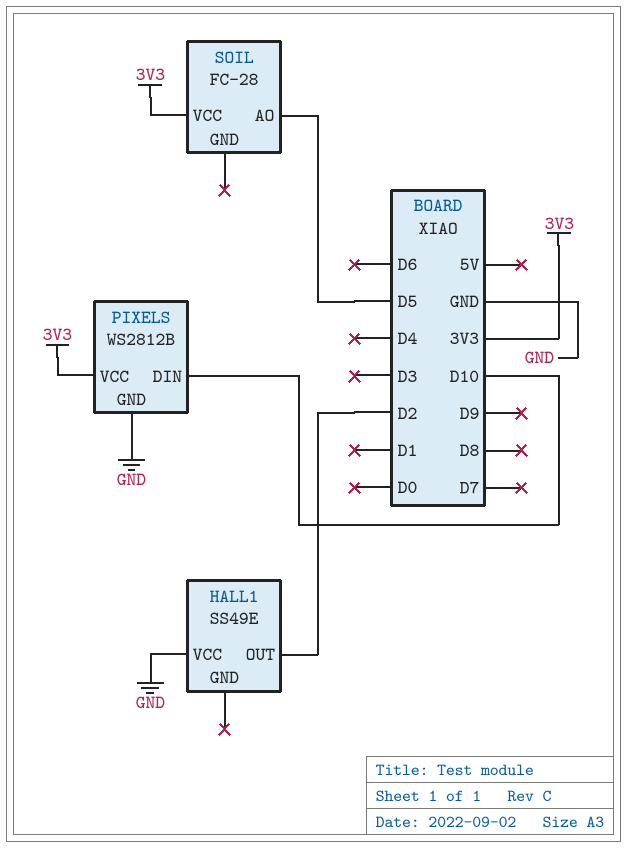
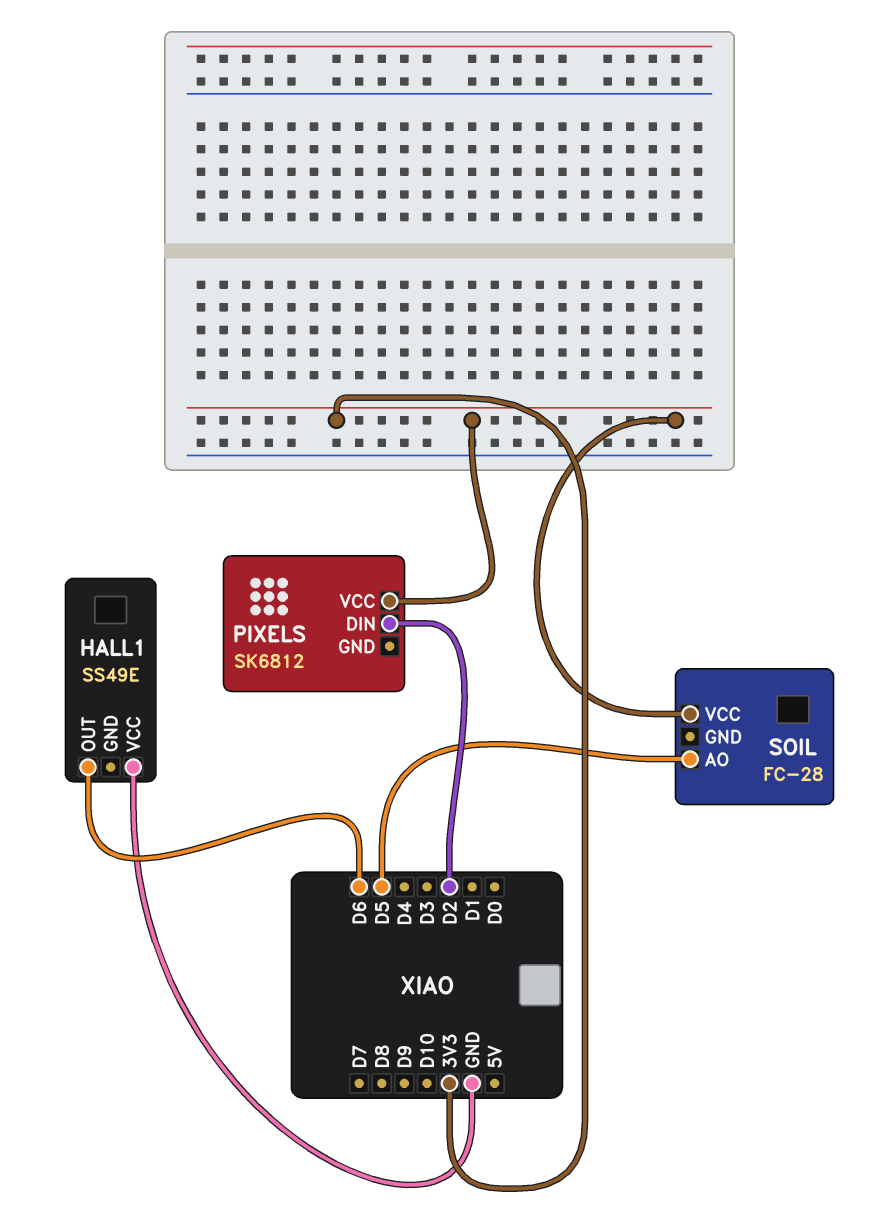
HALL1 pin OUT: D2 -> D6
PIXELS: WS2812B -> SK6812
PIXELS pin DIN: D10 -> D2
PIXELS pin GND: GND -> none

